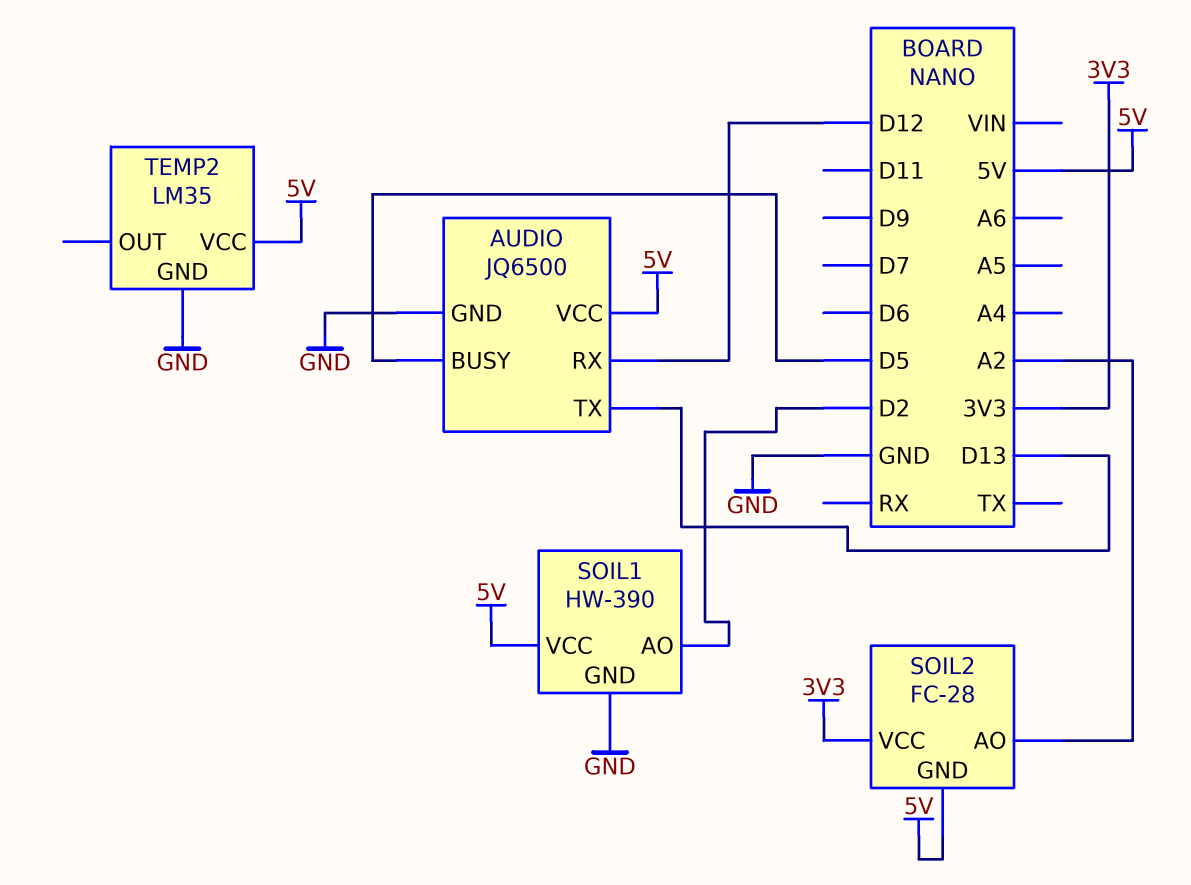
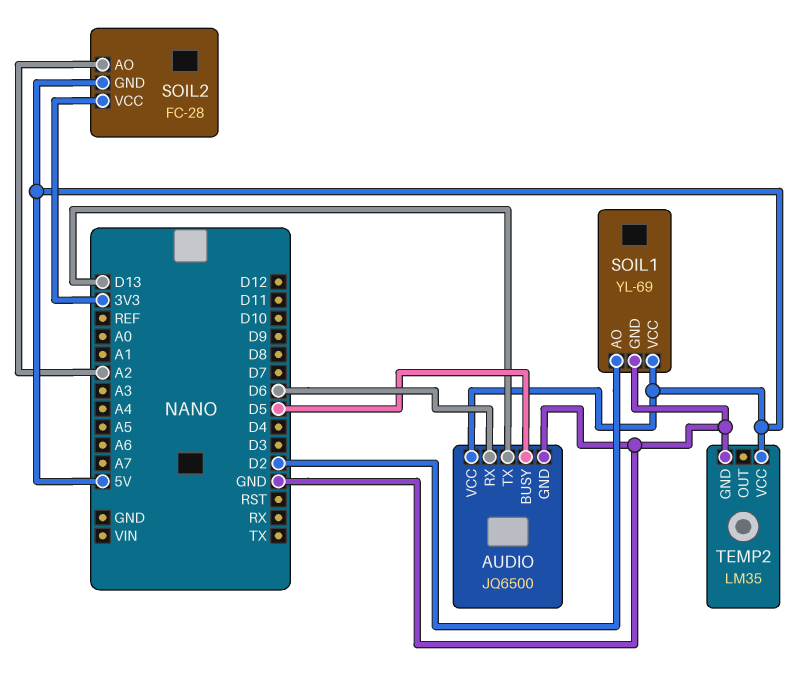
AUDIO pin RX: D12 -> D6
SOIL1: HW-390 -> YL-69

